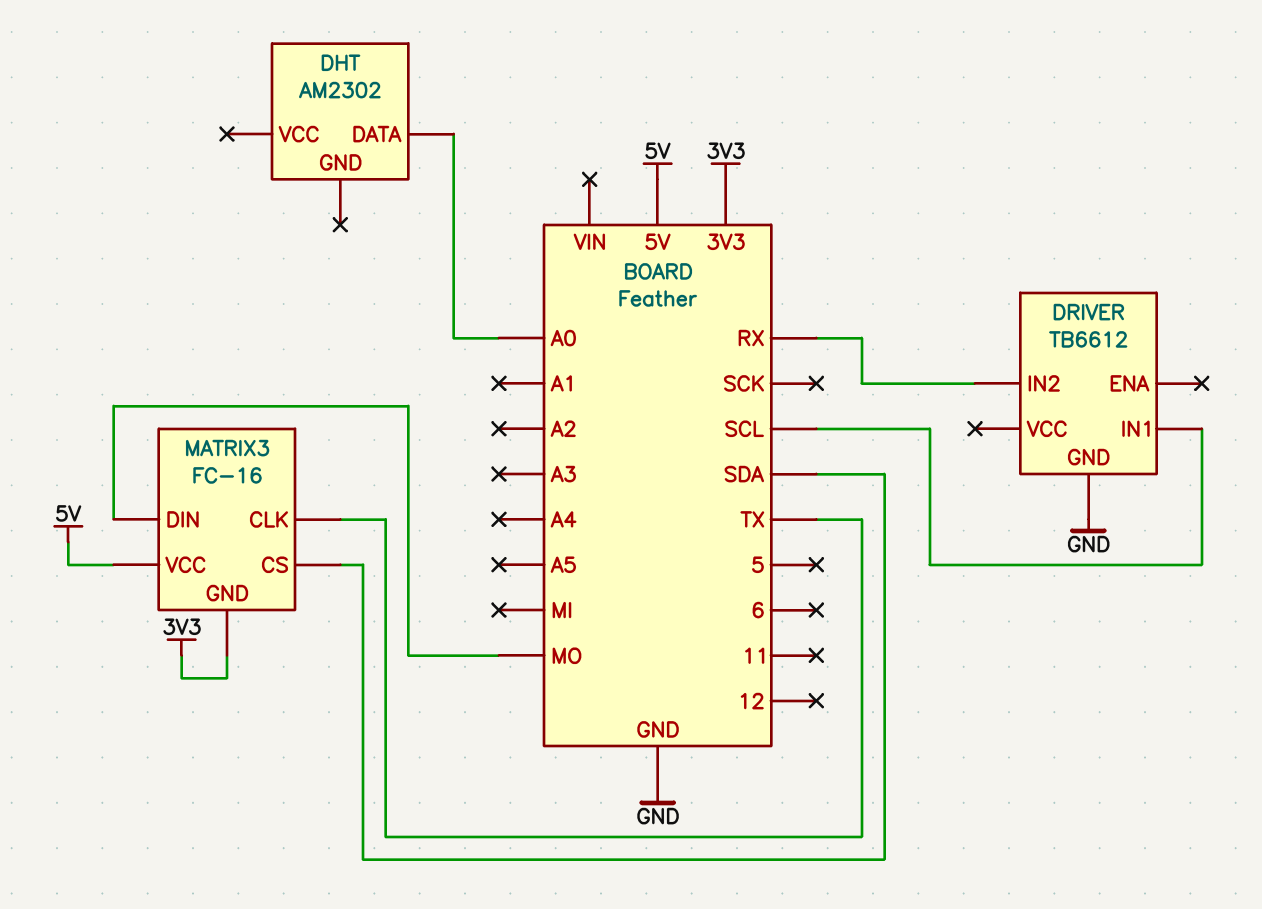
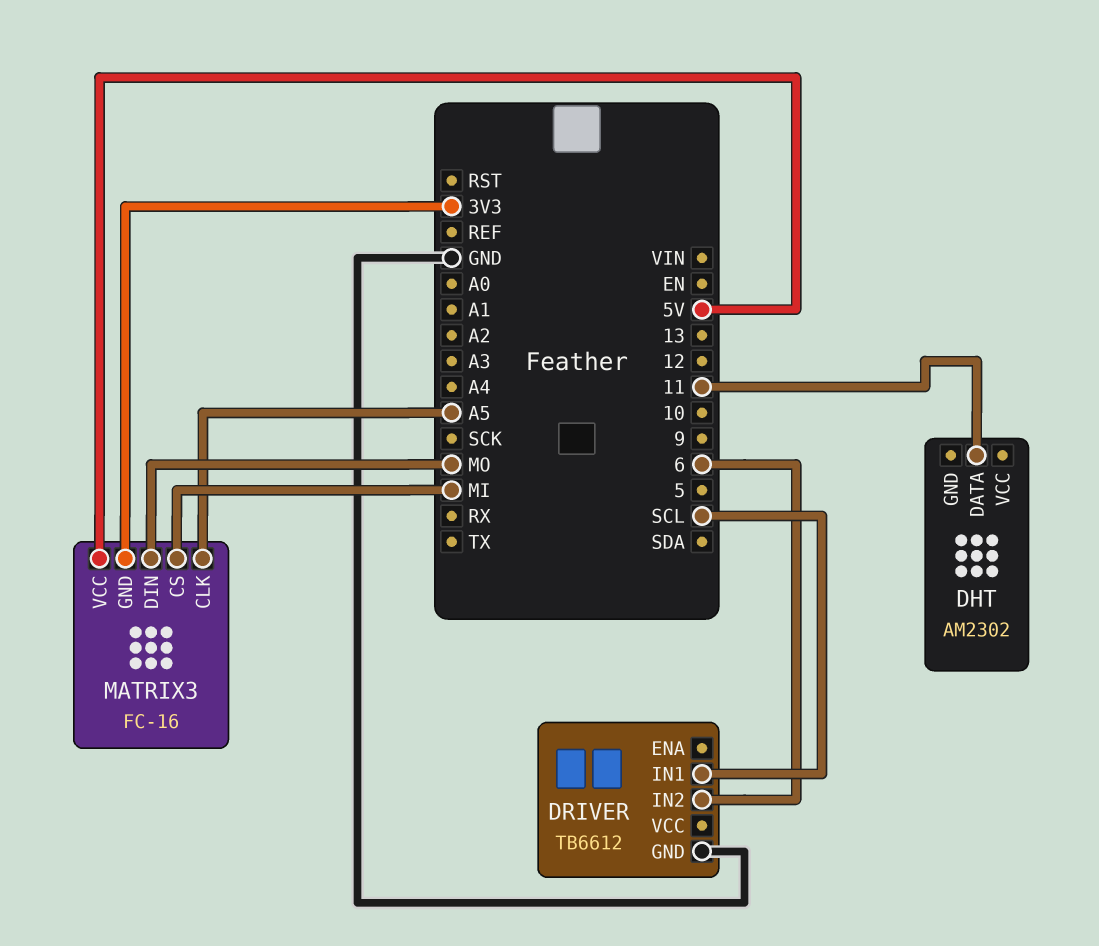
DHT pin DATA: A0 -> 11
DRIVER pin IN2: RX -> 6
MATRIX3 pin CLK: TX -> A5
MATRIX3 pin CS: SDA -> MI

